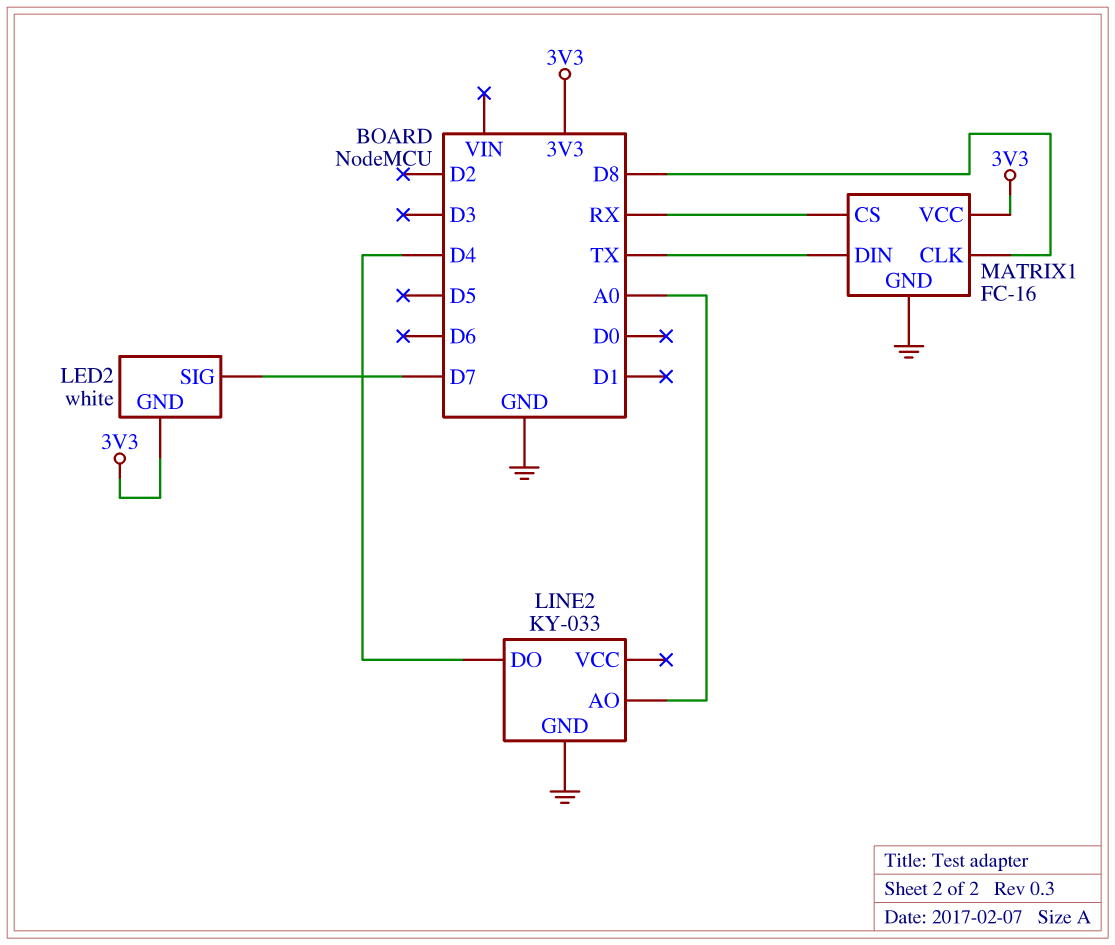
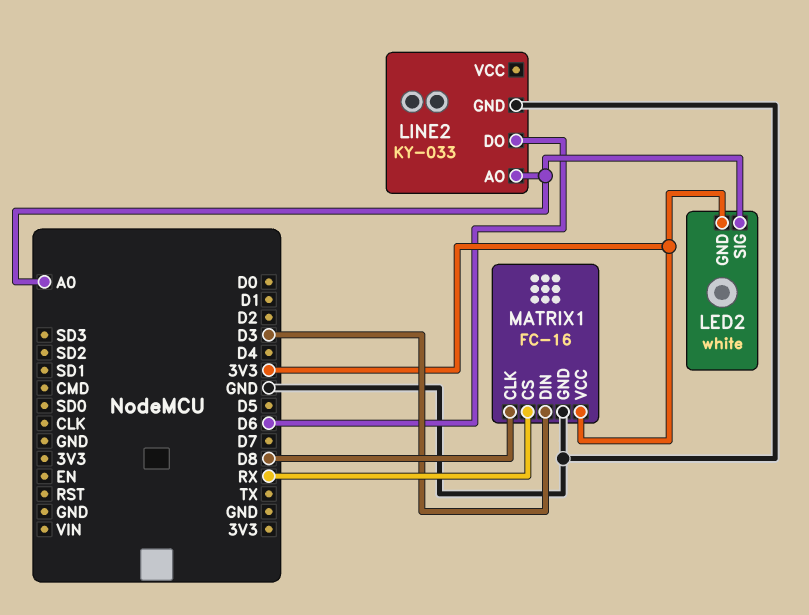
LED2 pin SIG: D7 -> A0
LINE2 pin DO: D4 -> D6
MATRIX1 pin DIN: TX -> D3

